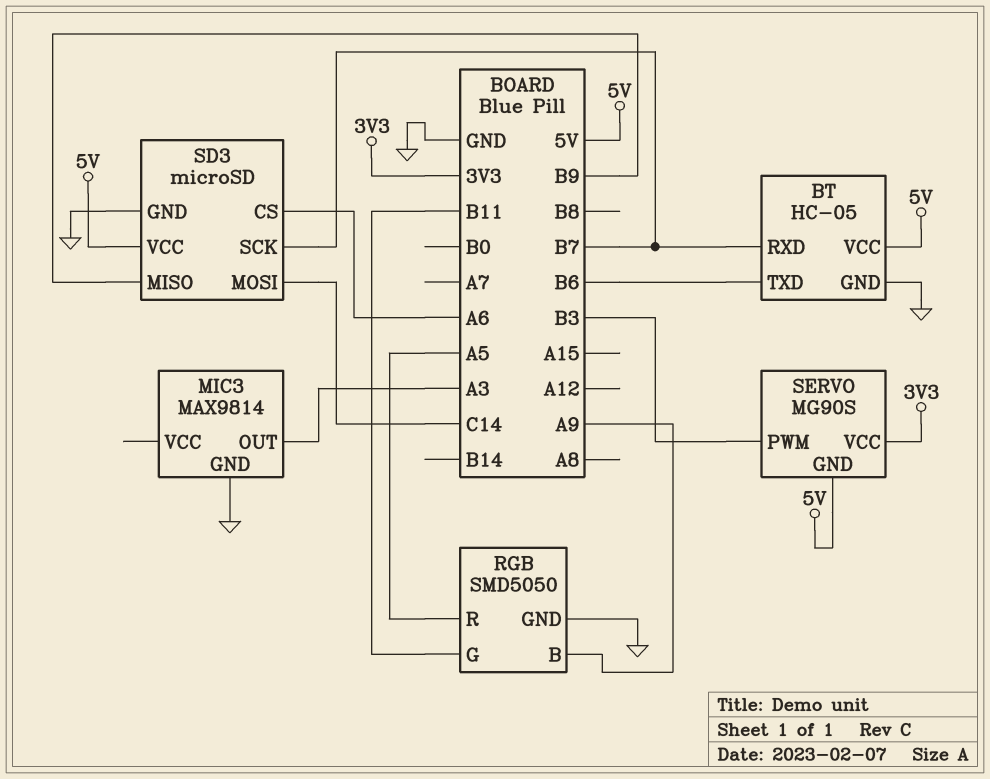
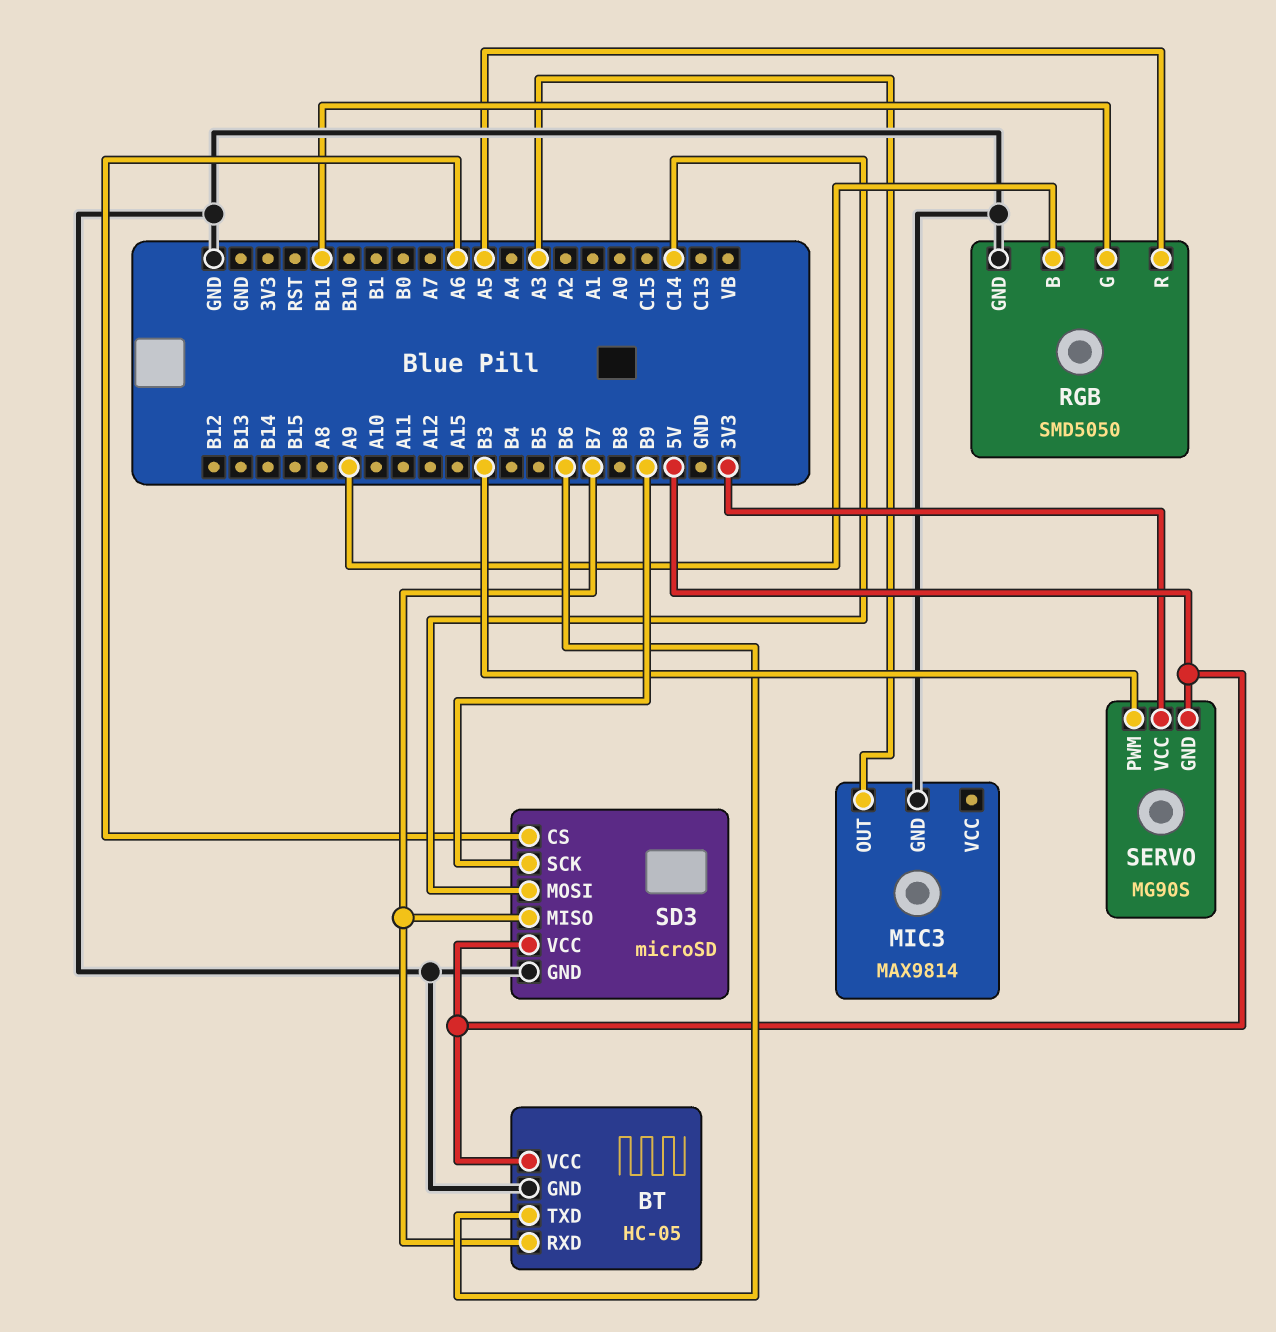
SD3 pin MISO: B9 -> B7
SD3 pin SCK: B7 -> B9

